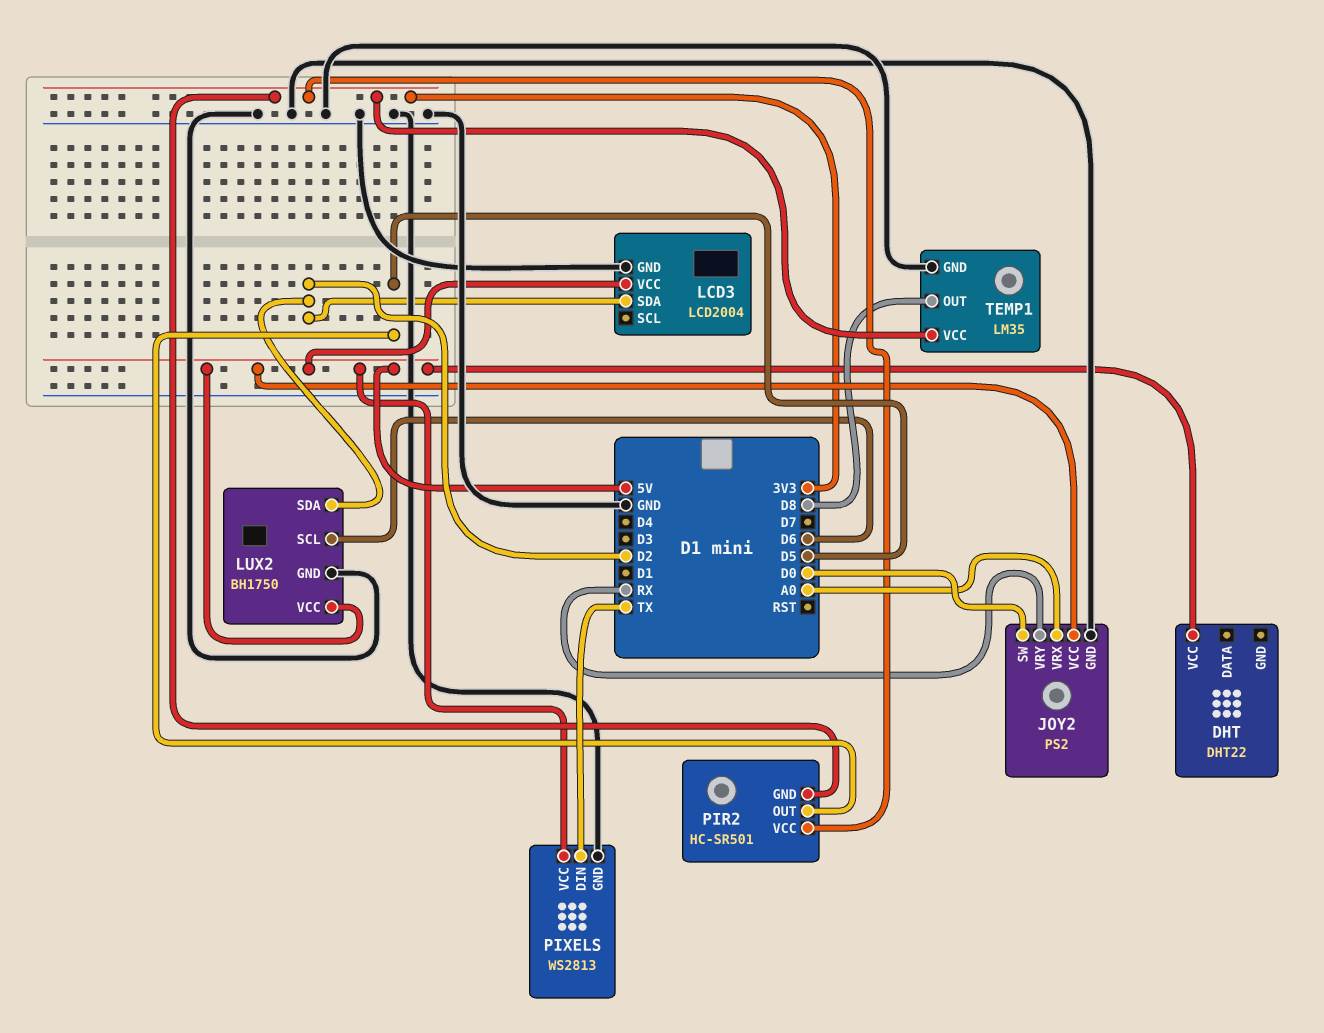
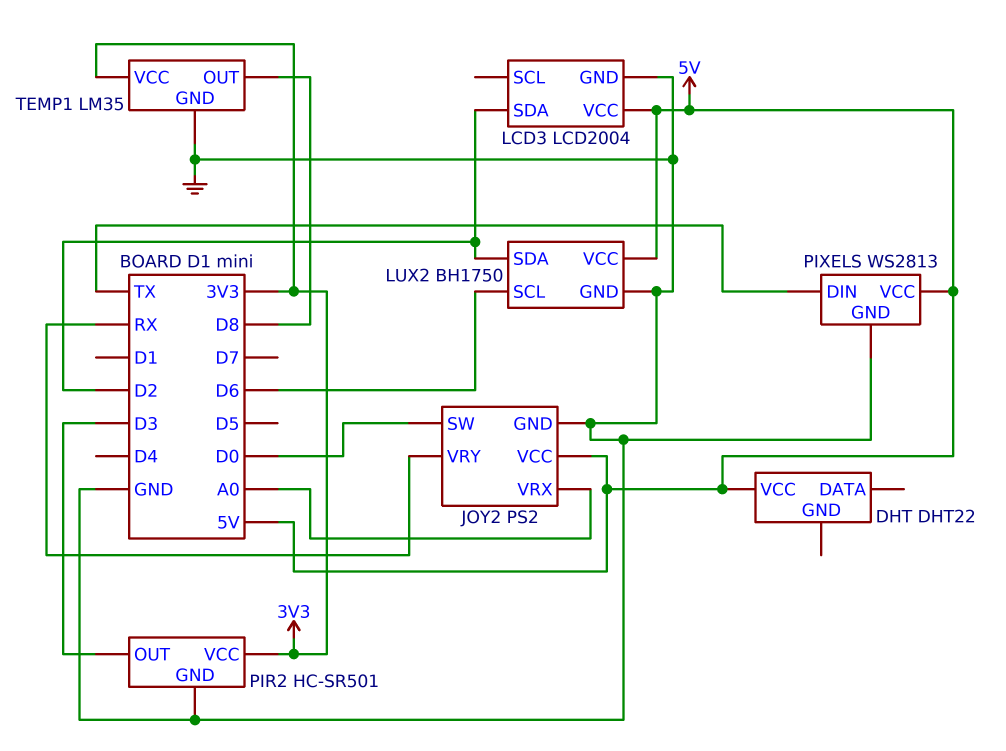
PIR2 pin GND: 3V3 -> GND
PIR2 pin OUT: D5 -> D3

